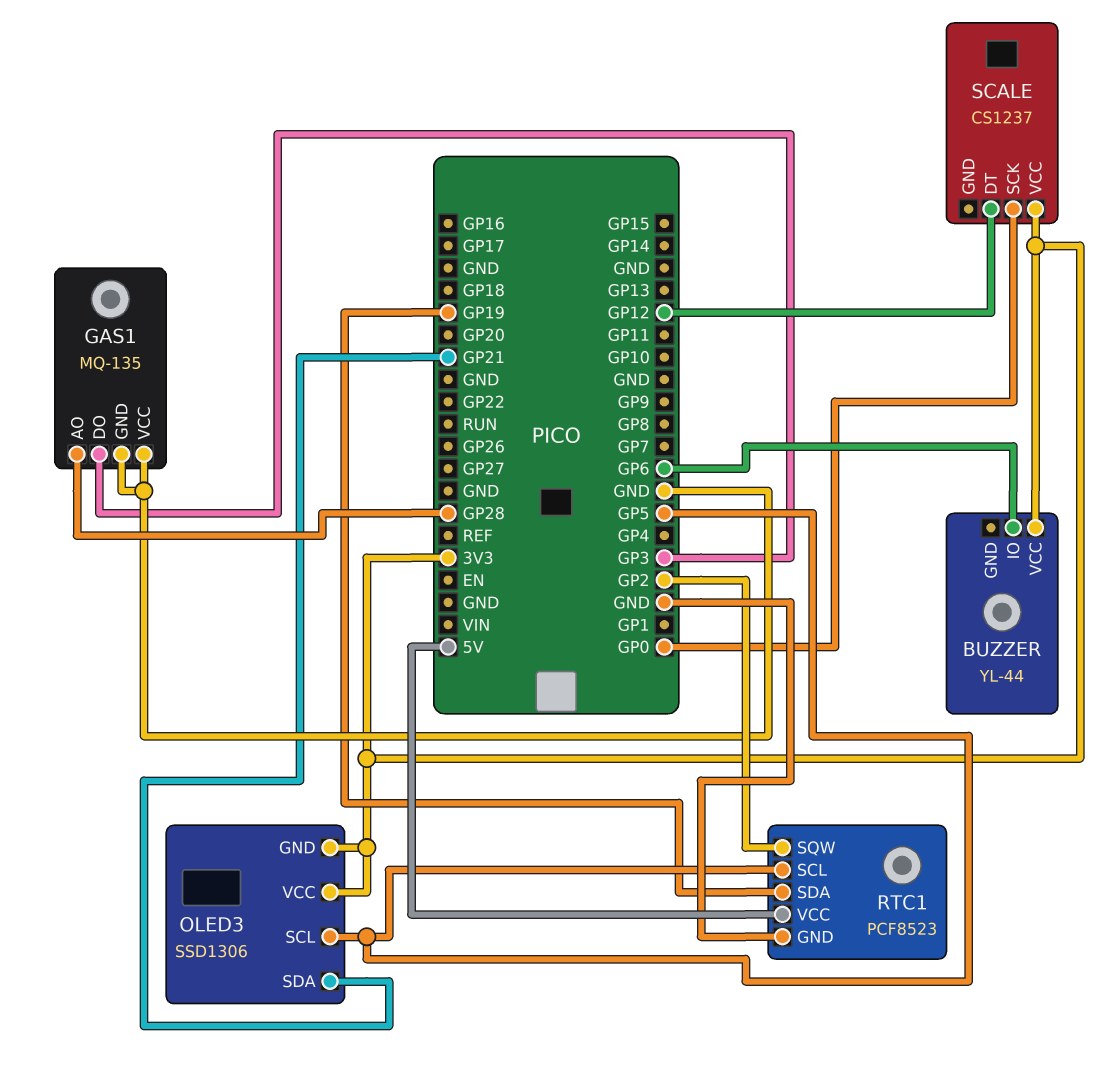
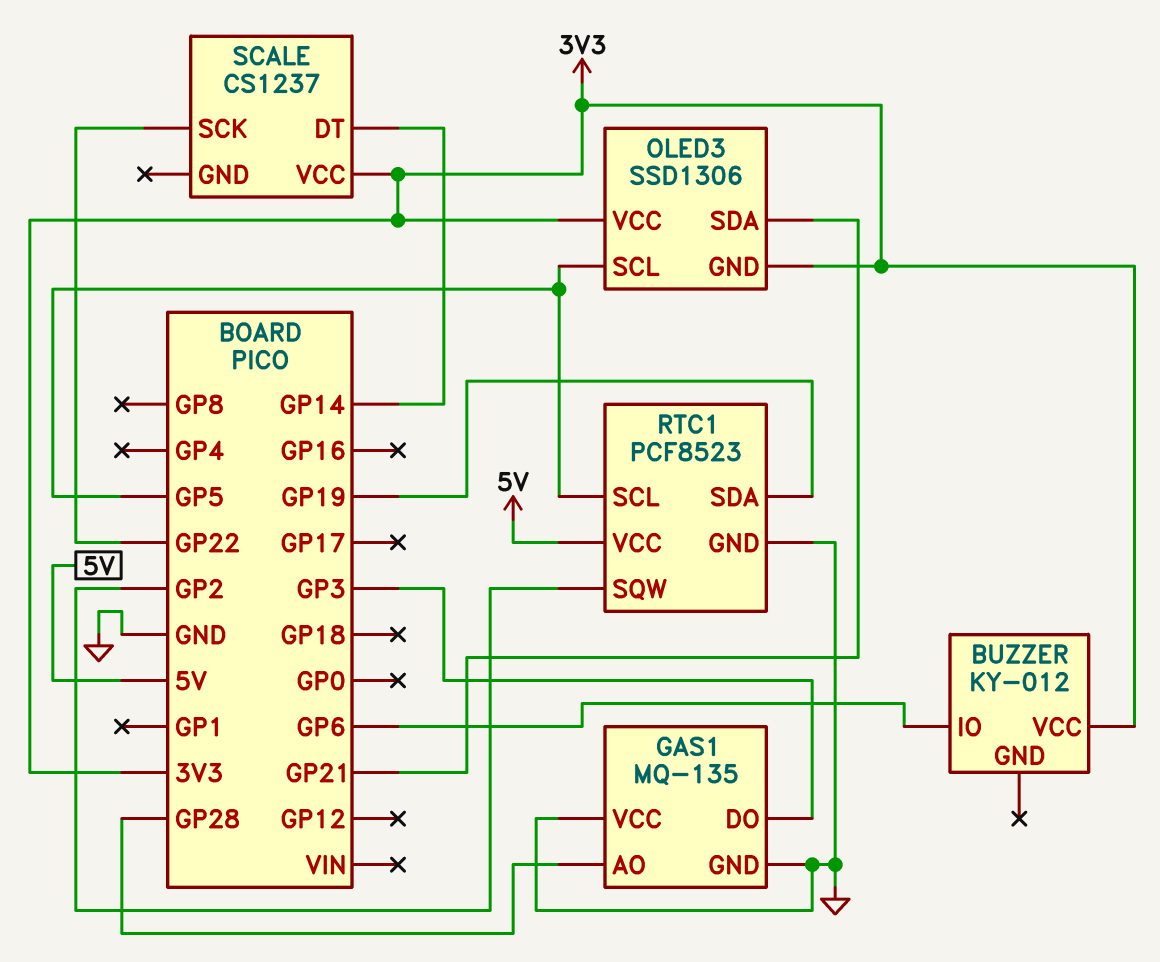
BUZZER: YL-44 -> KY-012
SCALE pin DT: GP12 -> GP14
SCALE pin SCK: GP0 -> GP22

